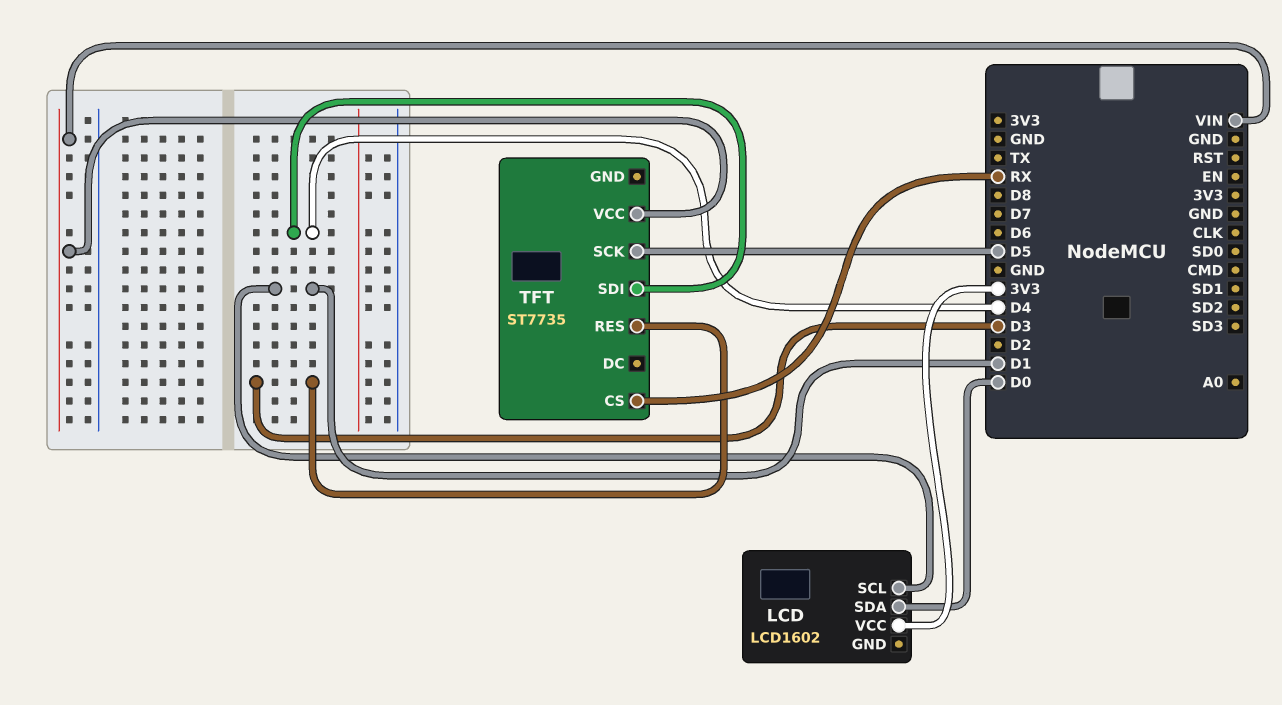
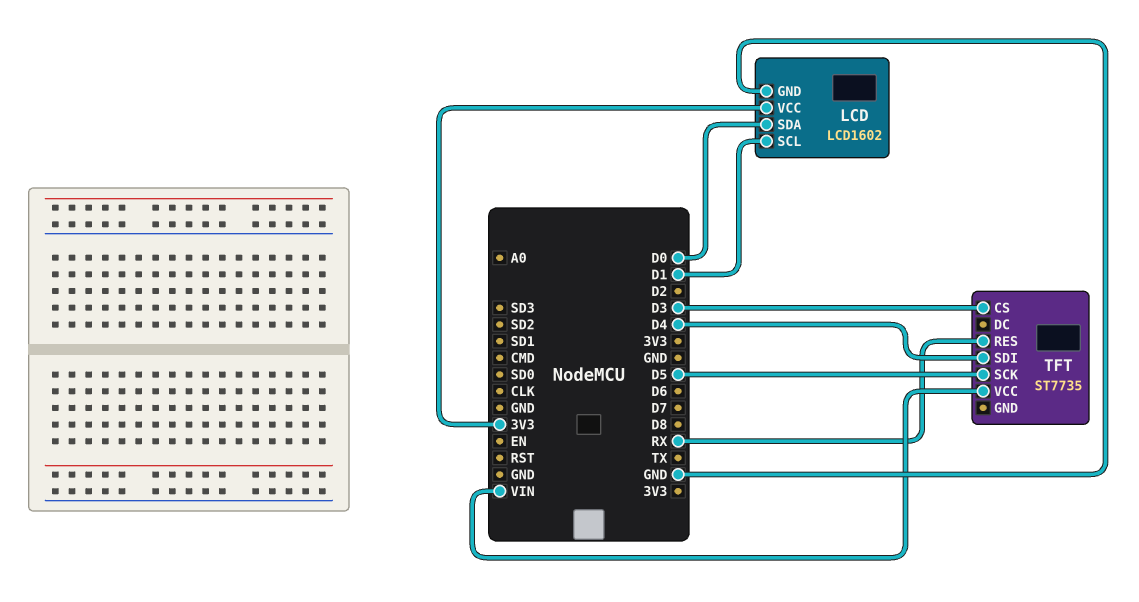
LCD pin GND: none -> GND
TFT pin CS: RX -> D3
TFT pin RES: D3 -> RX

